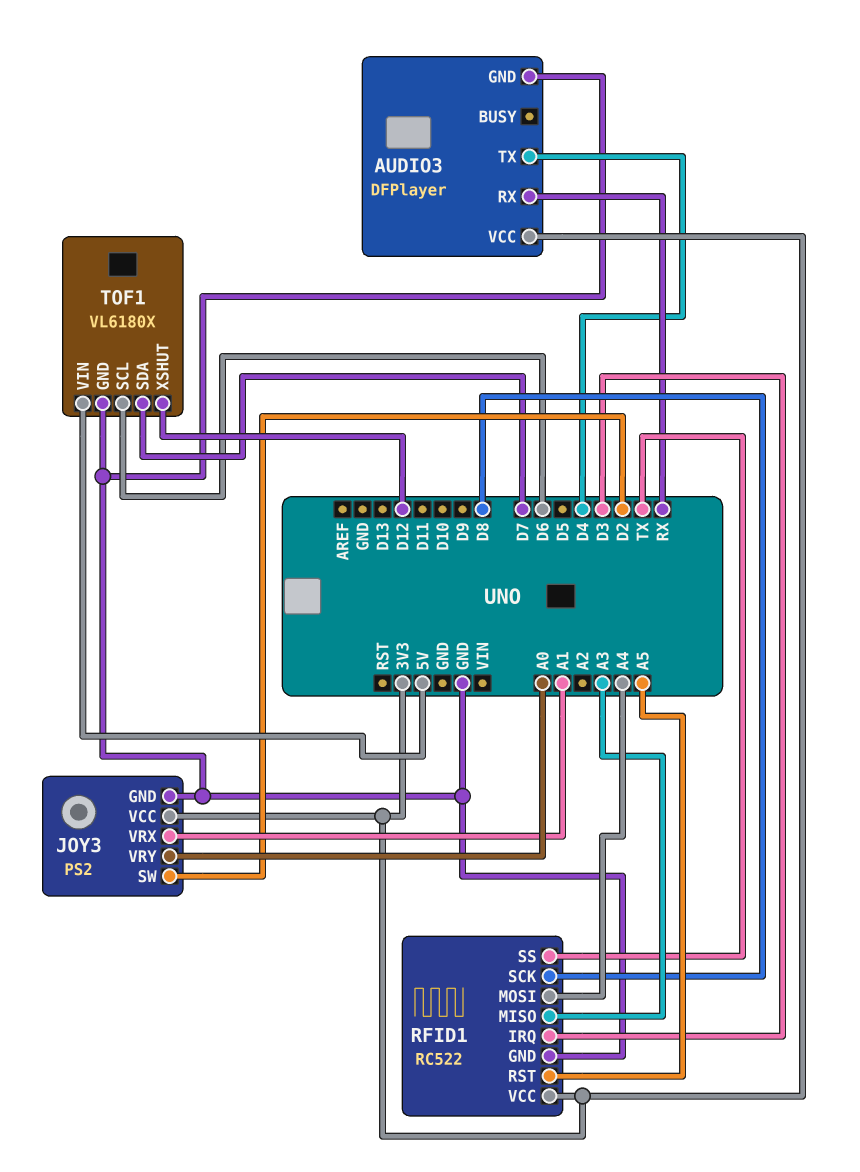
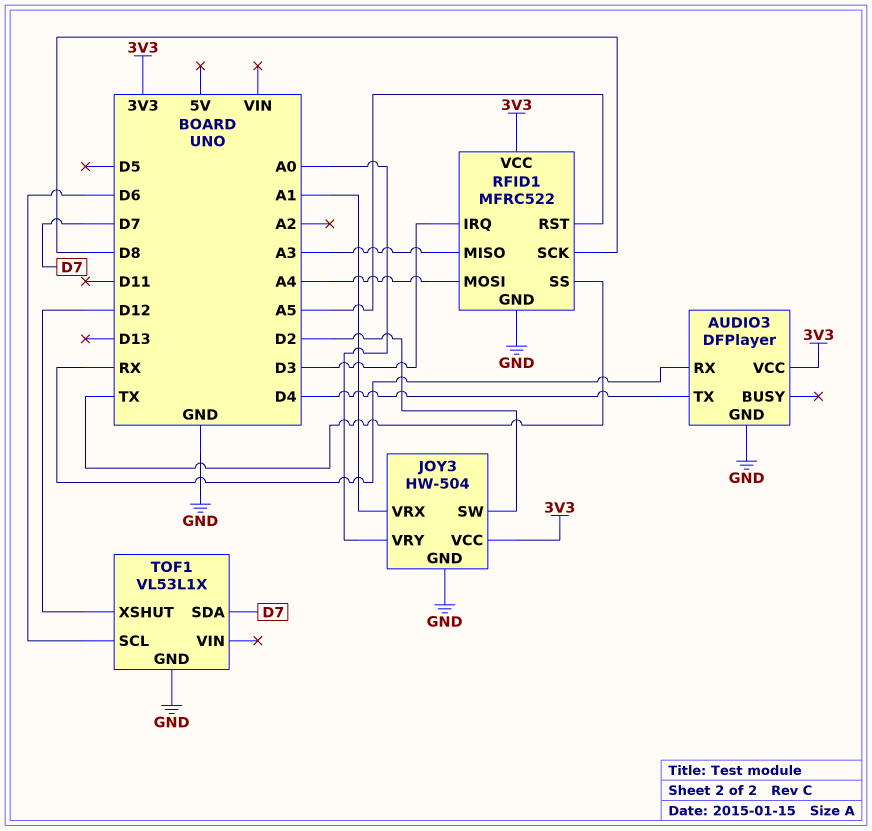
JOY3: PS2 -> HW-504
RFID1: RC522 -> MFRC522
TOF1: VL6180X -> VL53L1X
TOF1 pin VIN: 5V -> none

